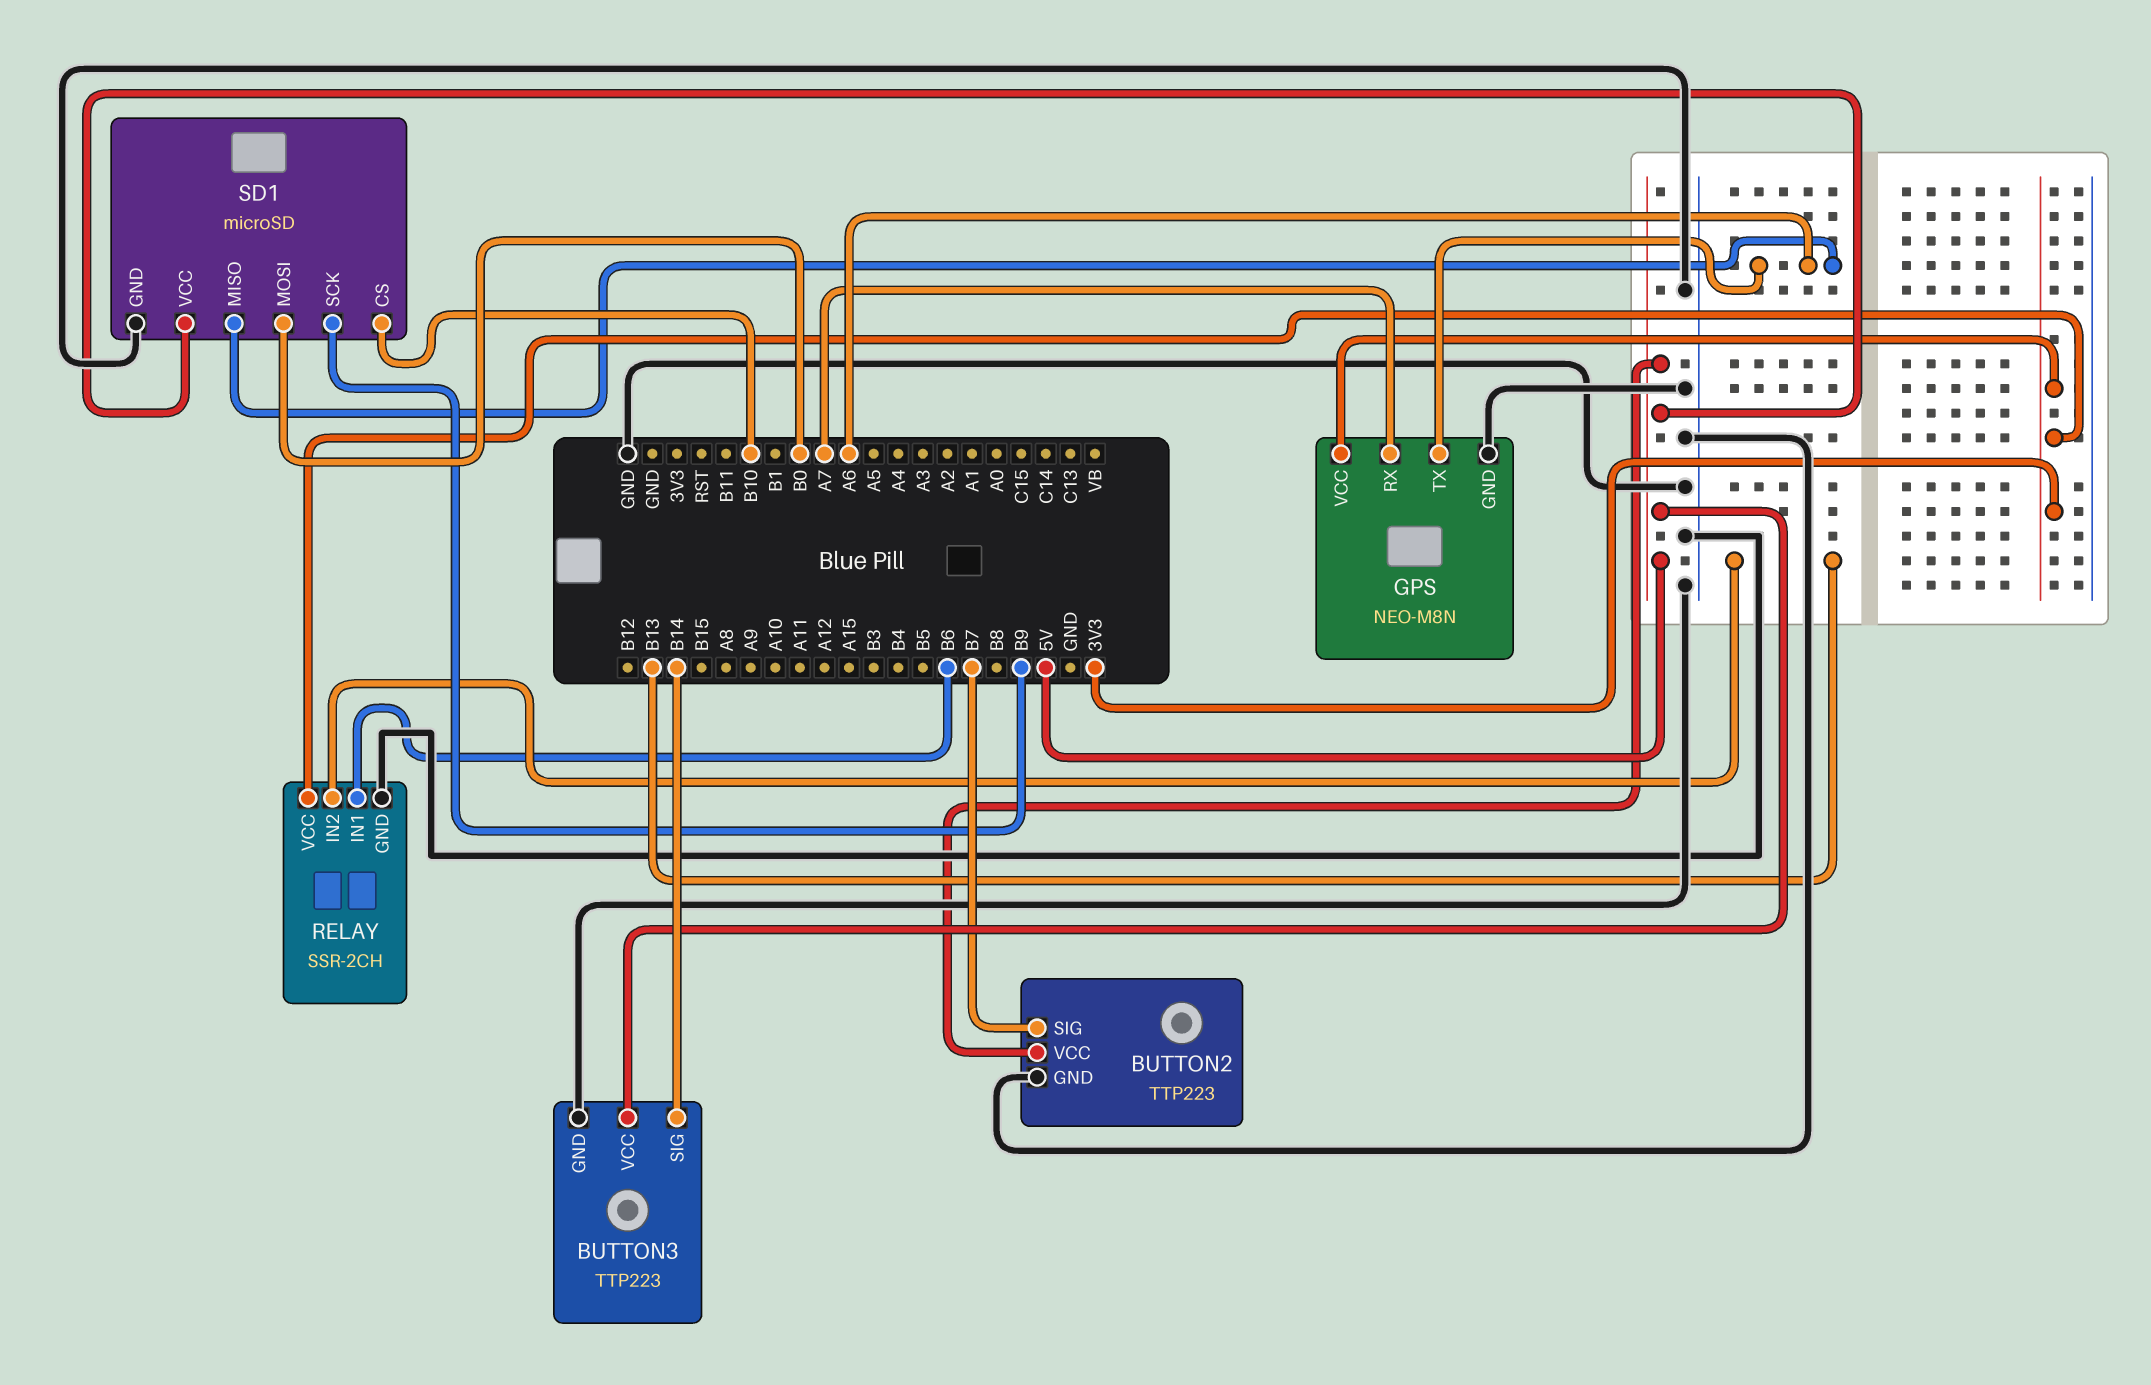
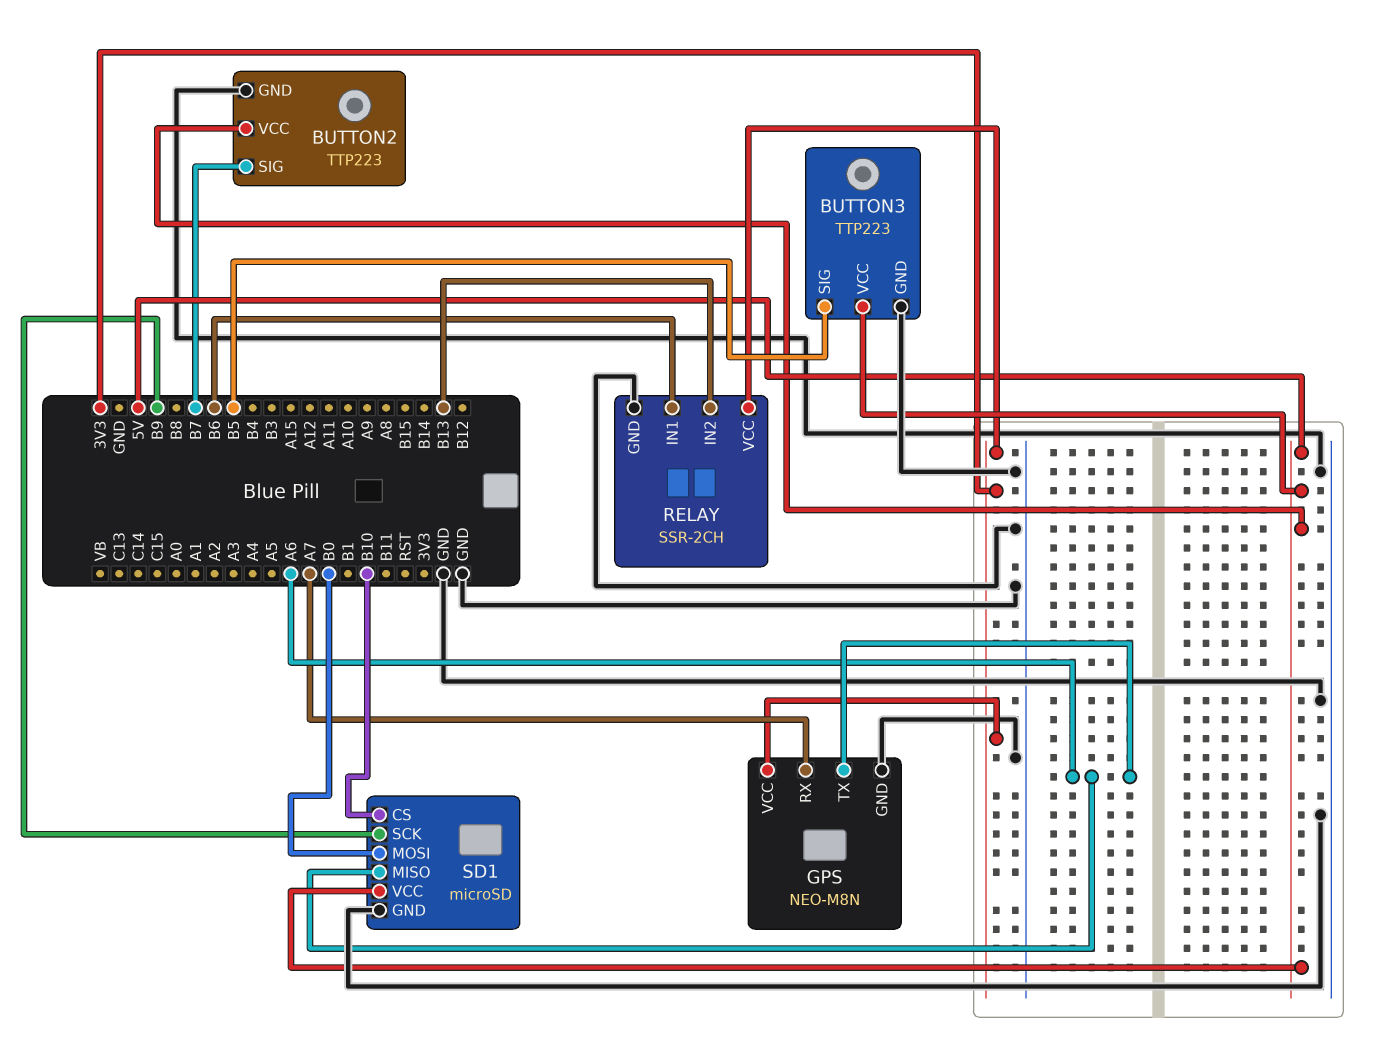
BUTTON3 pin SIG: B14 -> B5

